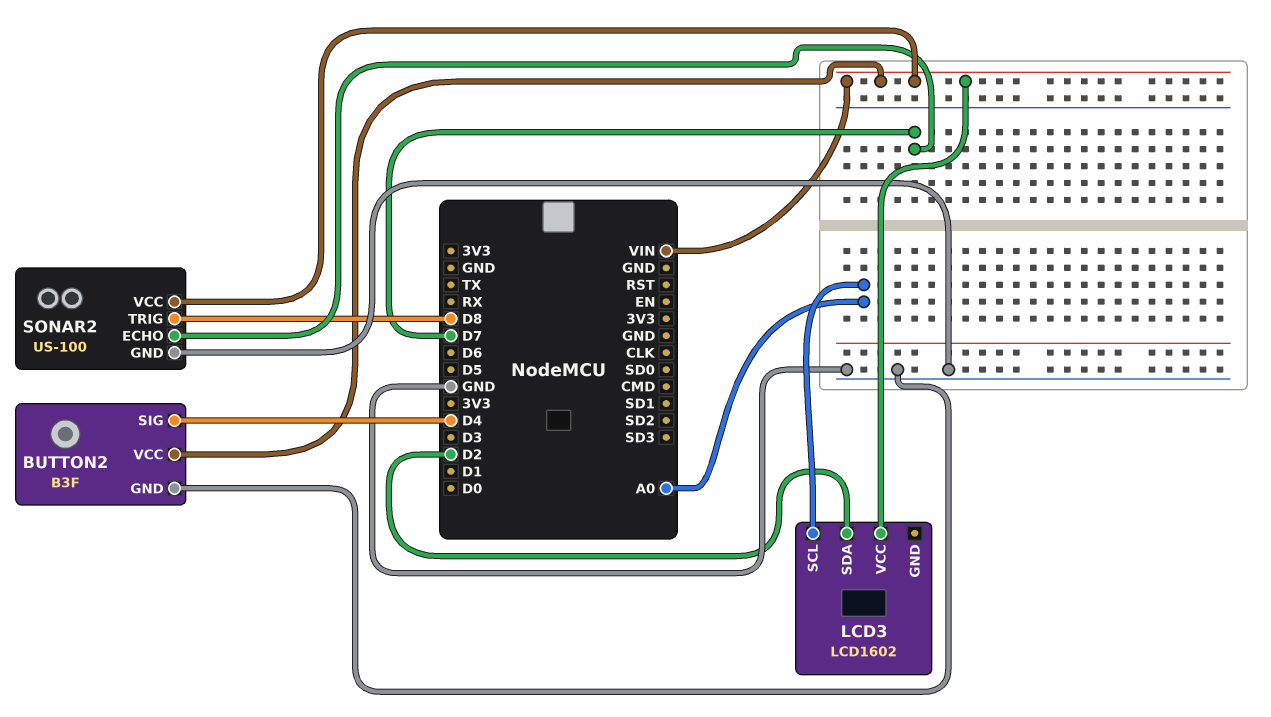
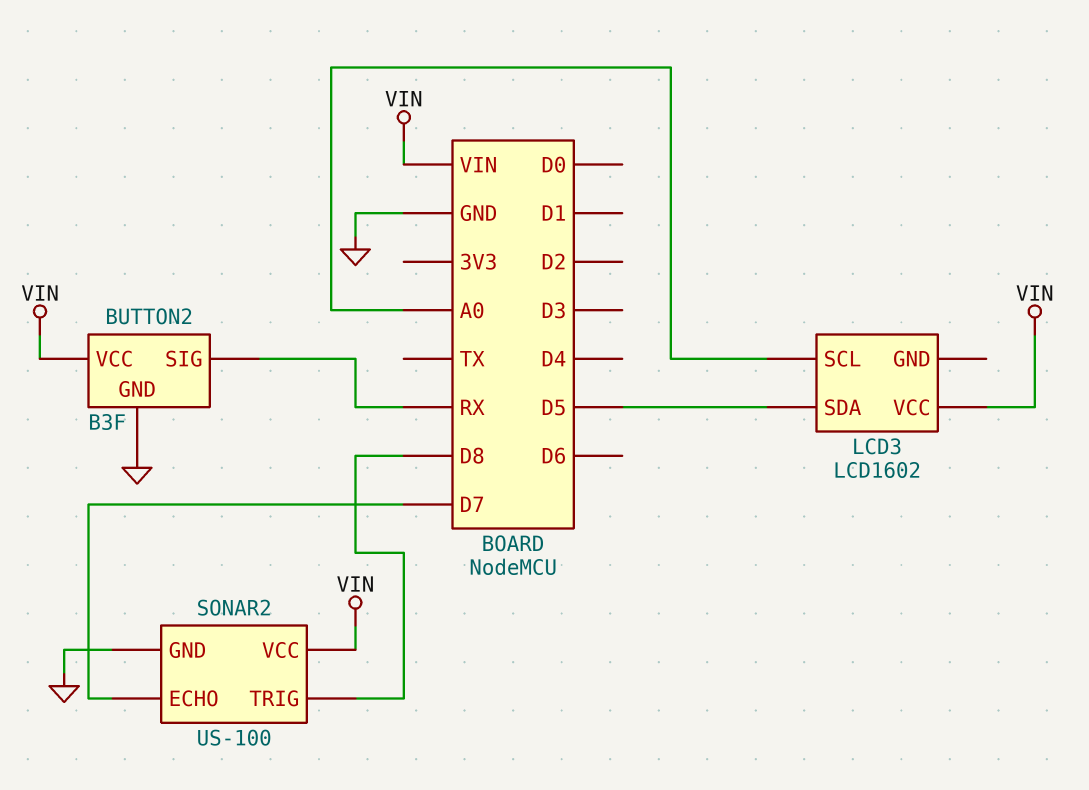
BUTTON2 pin SIG: D4 -> RX
LCD3 pin SDA: D2 -> D5

